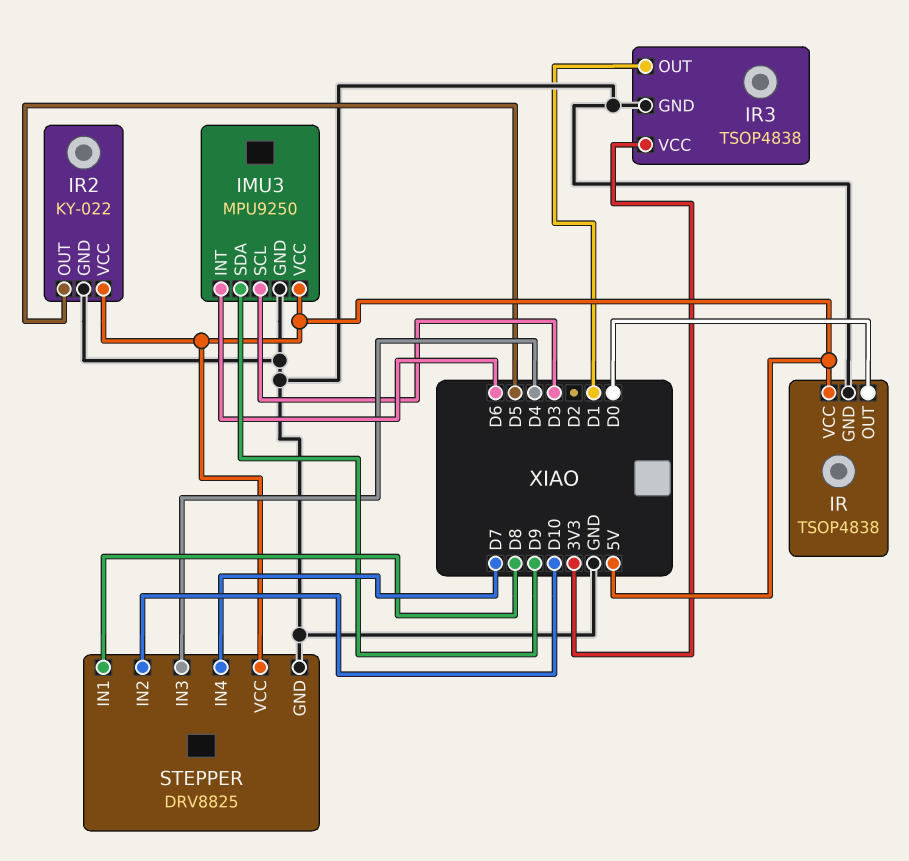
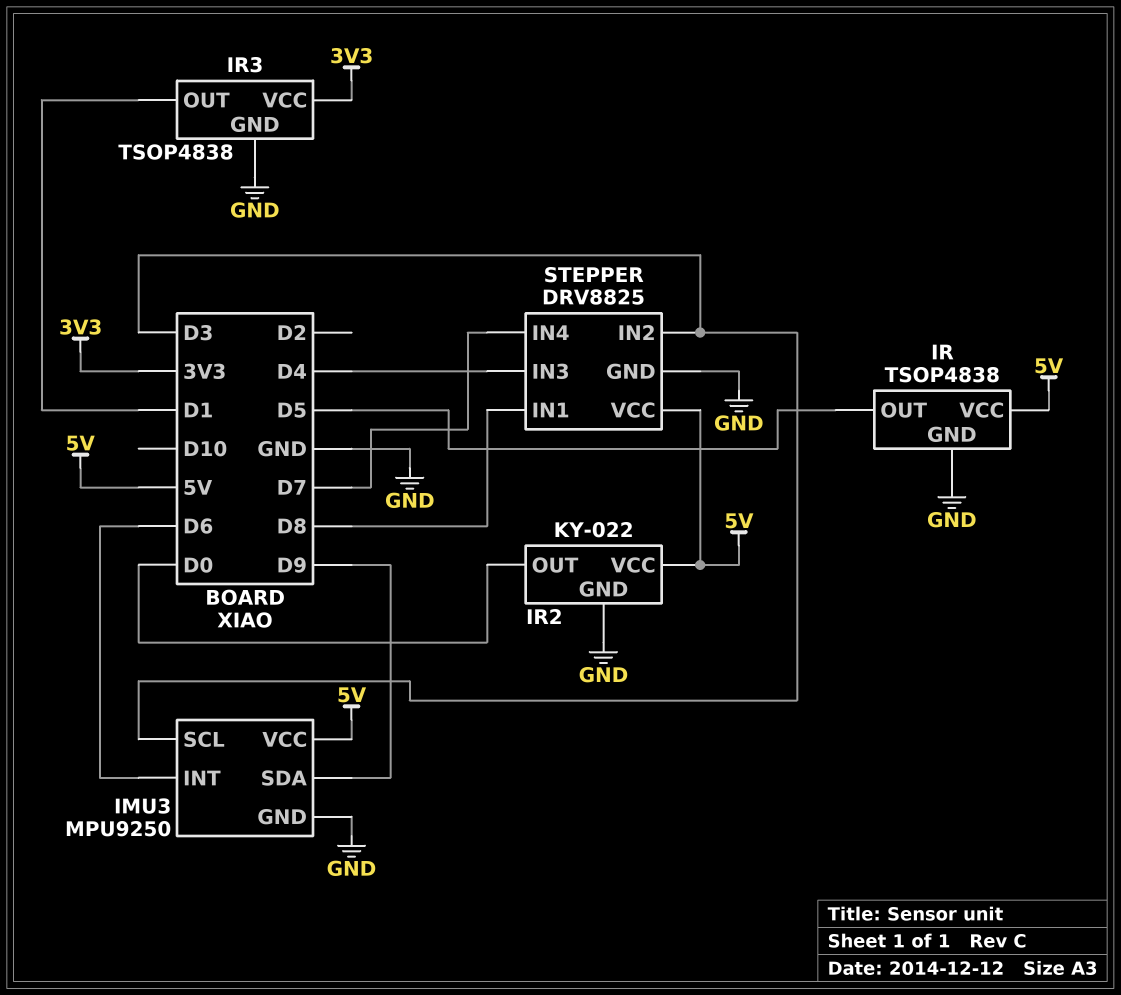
IR pin OUT: D0 -> D5
IR2 pin OUT: D5 -> D0
STEPPER pin IN2: D10 -> D3

